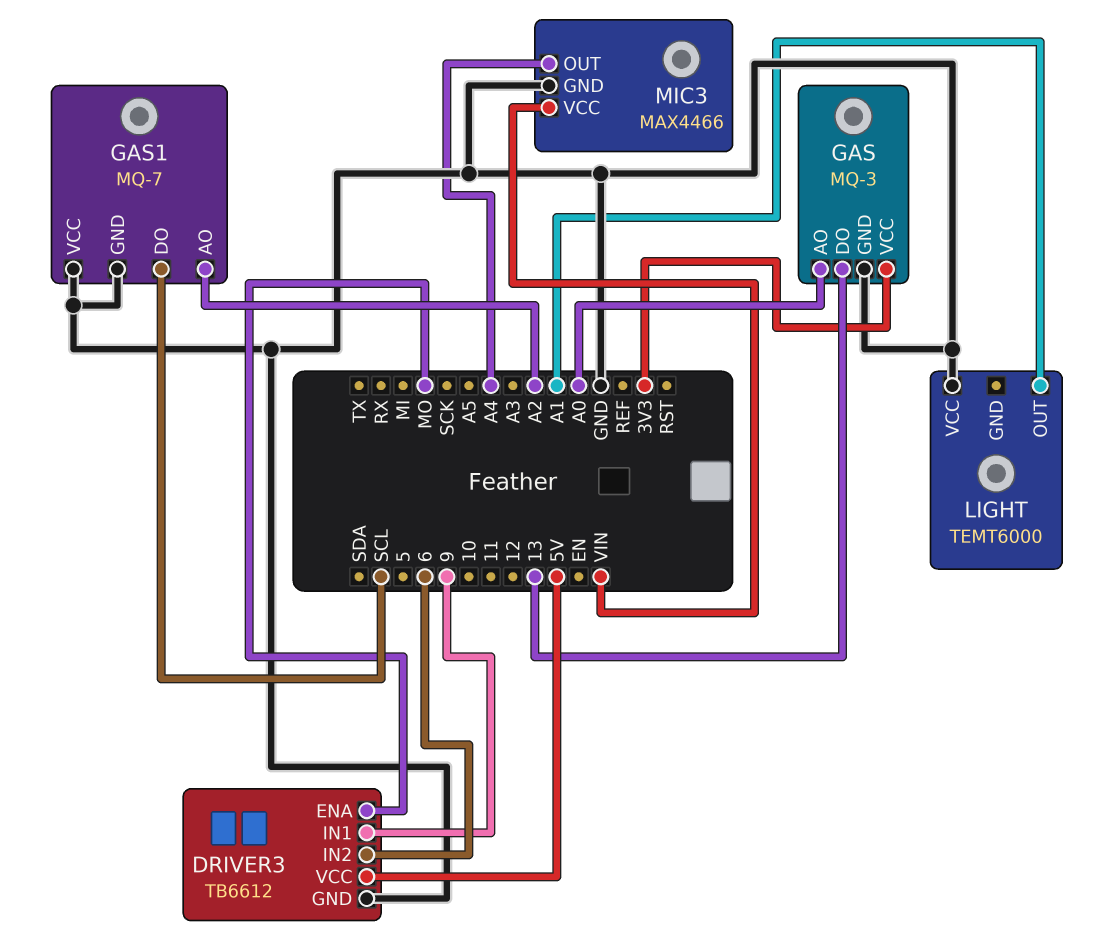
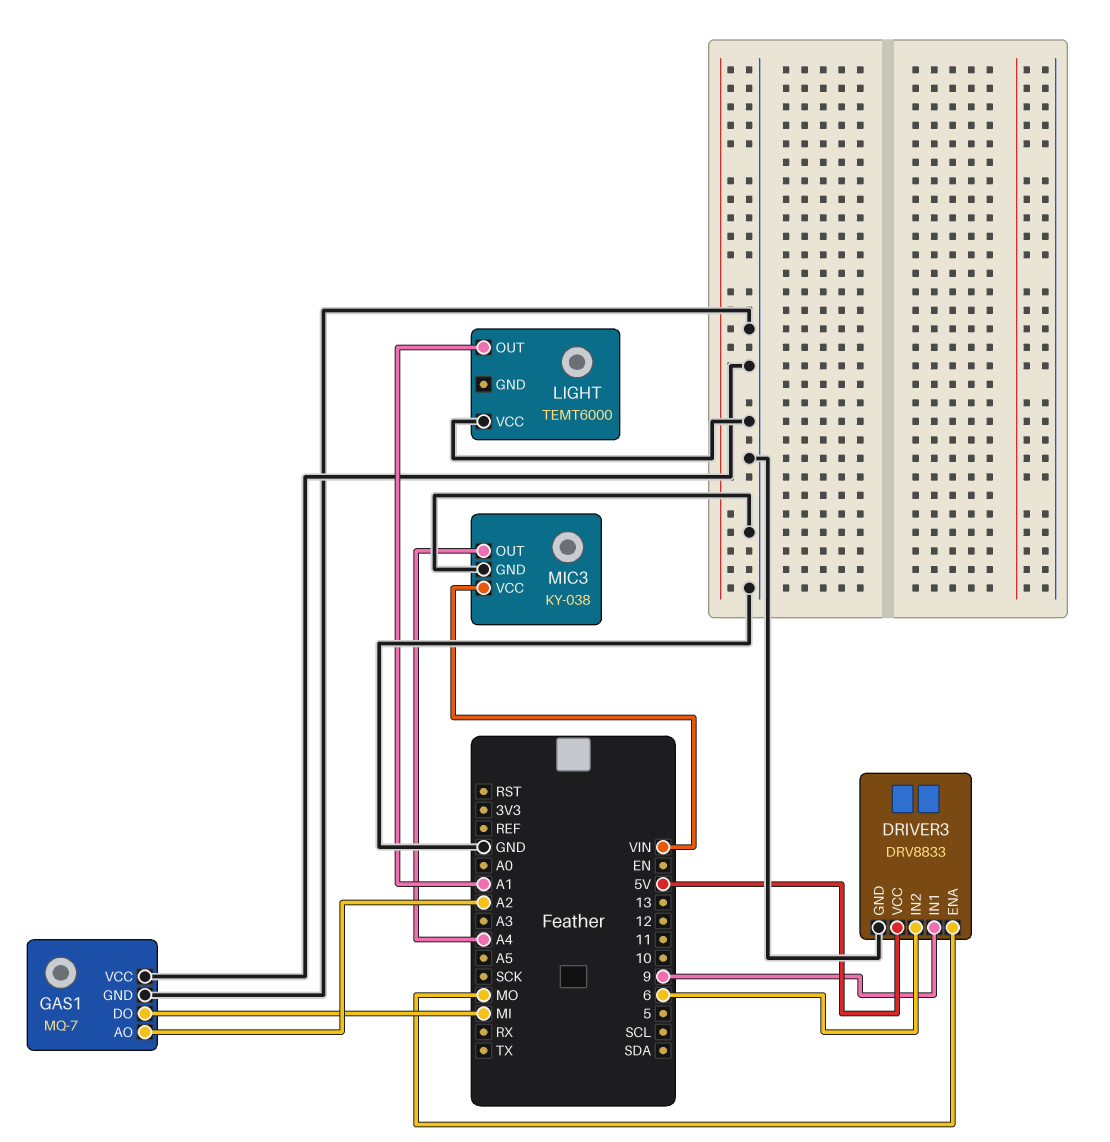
DRIVER3: TB6612 -> DRV8833
GAS: MQ-3 -> none
GAS pin AO: A0 -> none
GAS pin DO: 13 -> none
GAS pin GND: GND -> none
GAS pin VCC: 3V3 -> none
GAS1 pin DO: SCL -> MI
MIC3: MAX4466 -> KY-038

